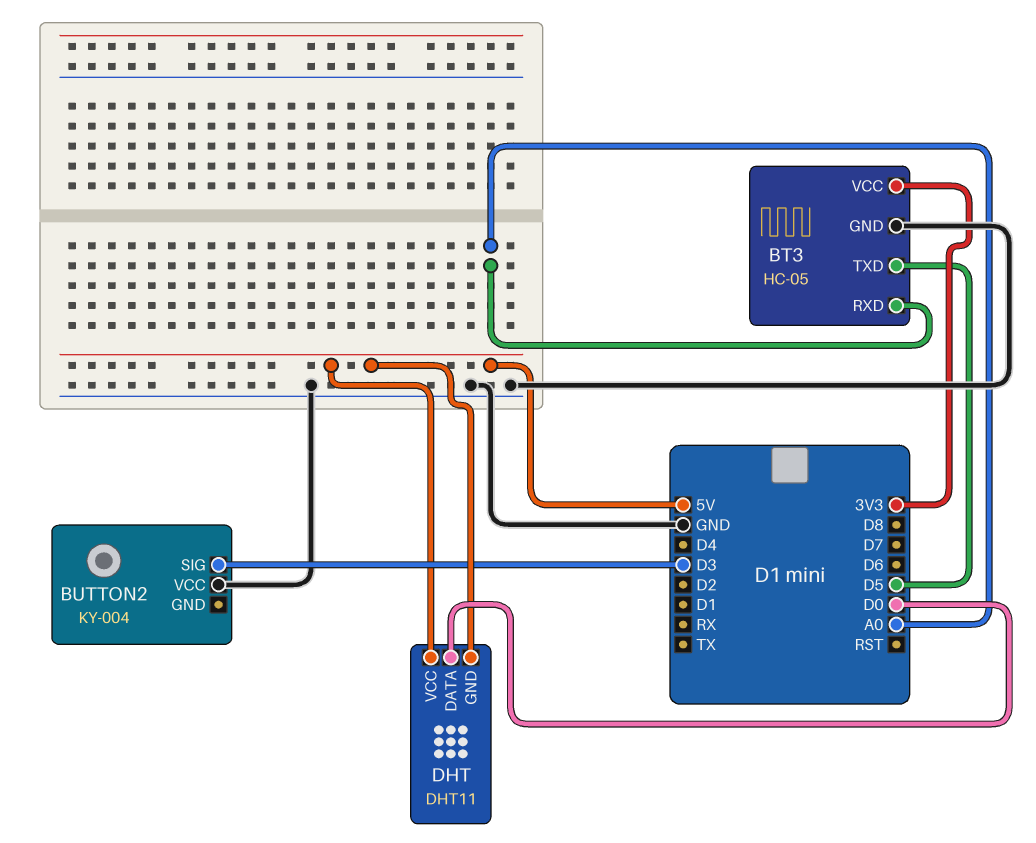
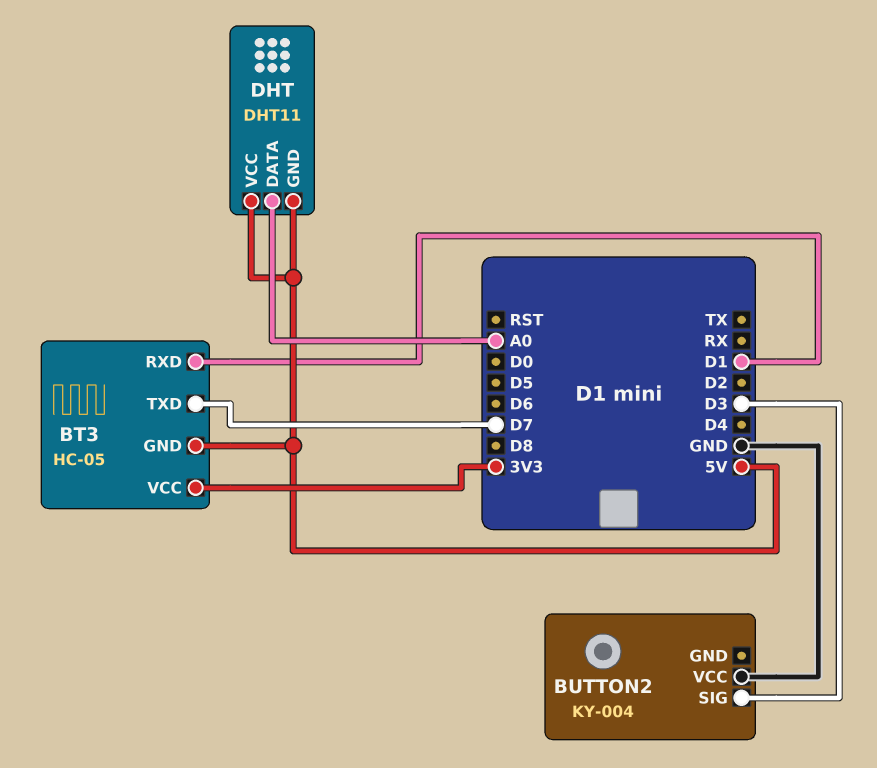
BT3 pin GND: GND -> 5V
BT3 pin RXD: A0 -> D1
BT3 pin TXD: D5 -> D7
DHT pin DATA: D0 -> A0

